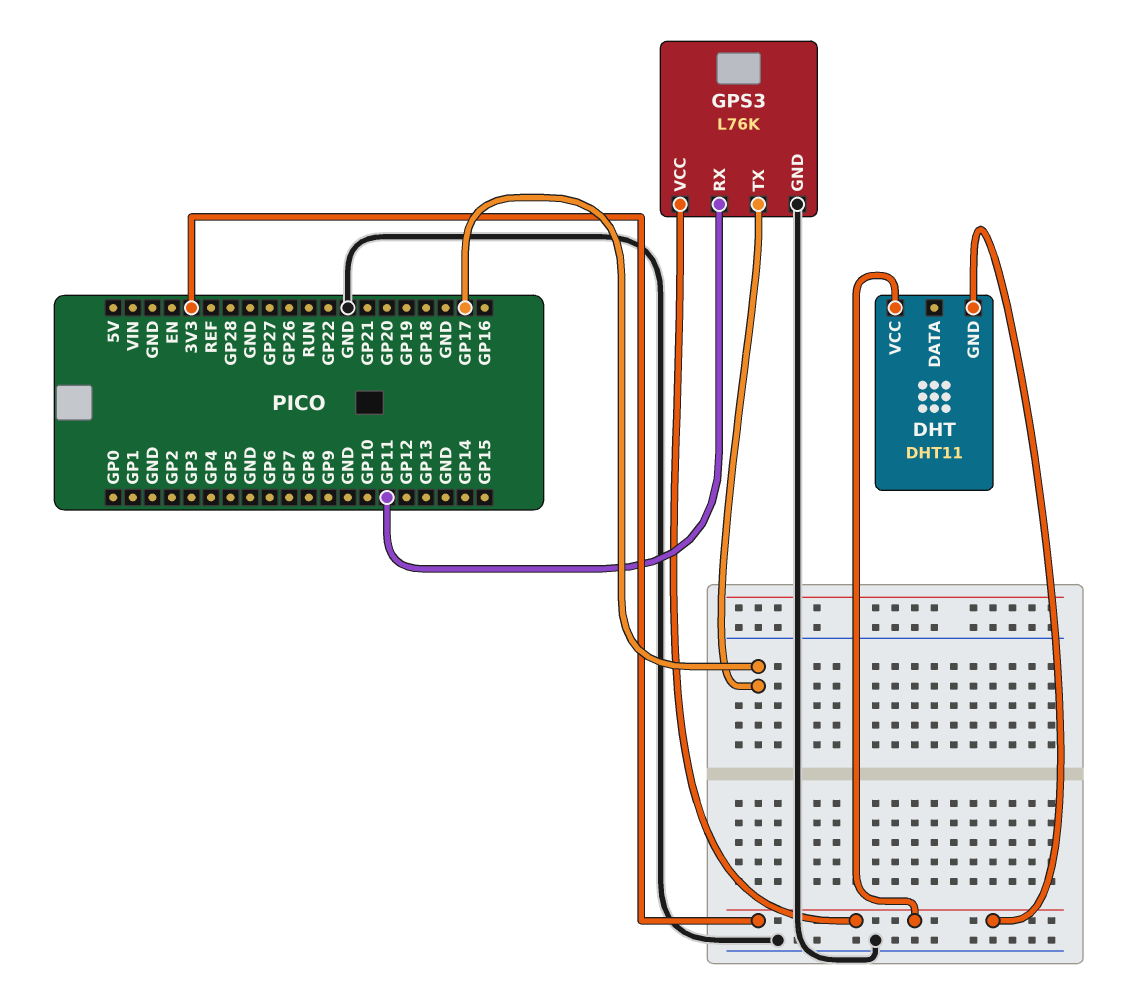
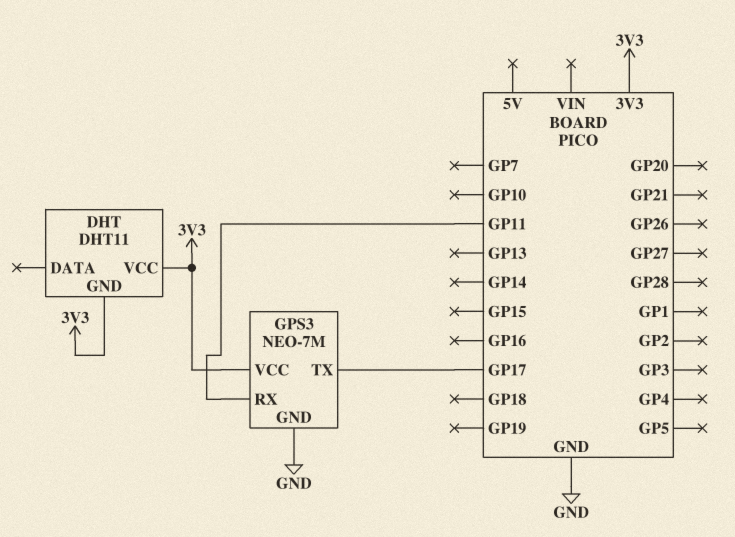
GPS3: L76K -> NEO-7M

